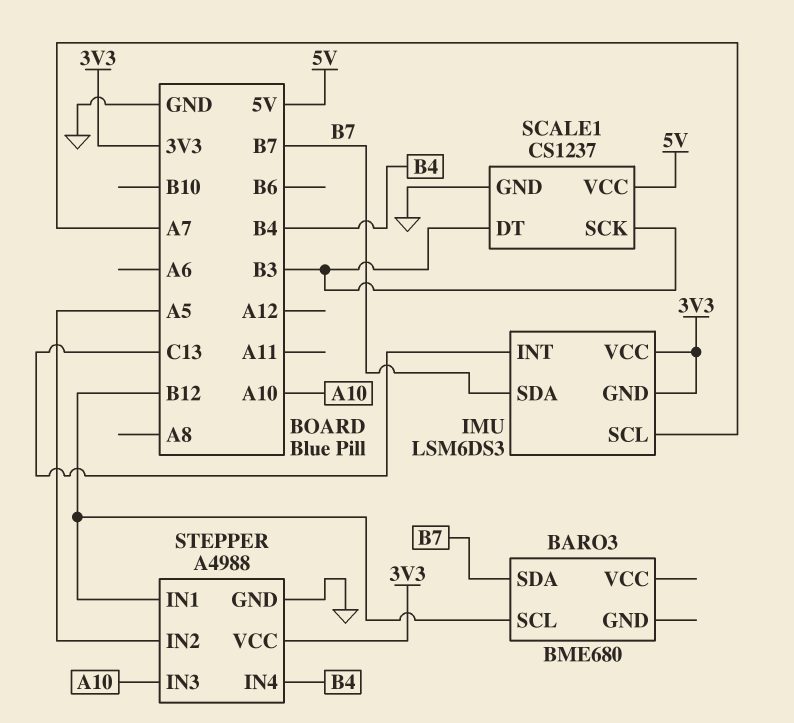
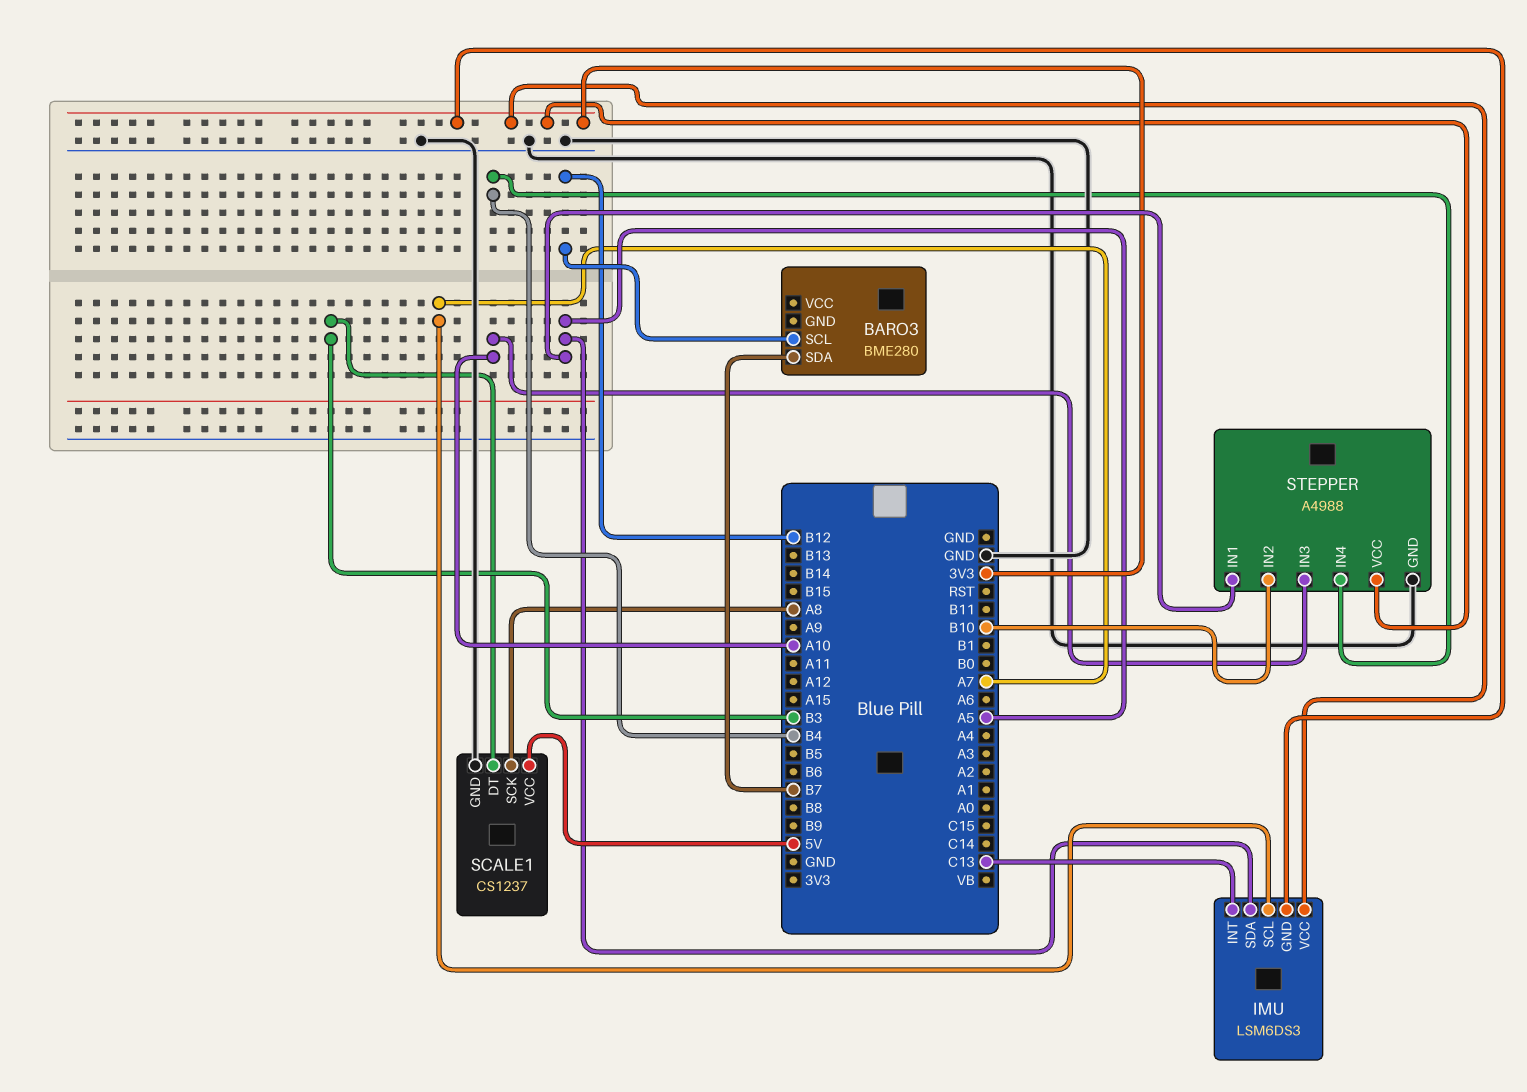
BARO3: BME680 -> BME280
IMU pin SDA: B7 -> A5
SCALE1 pin SCK: B3 -> A8
STEPPER pin IN1: B12 -> A5
STEPPER pin IN2: A5 -> B10

